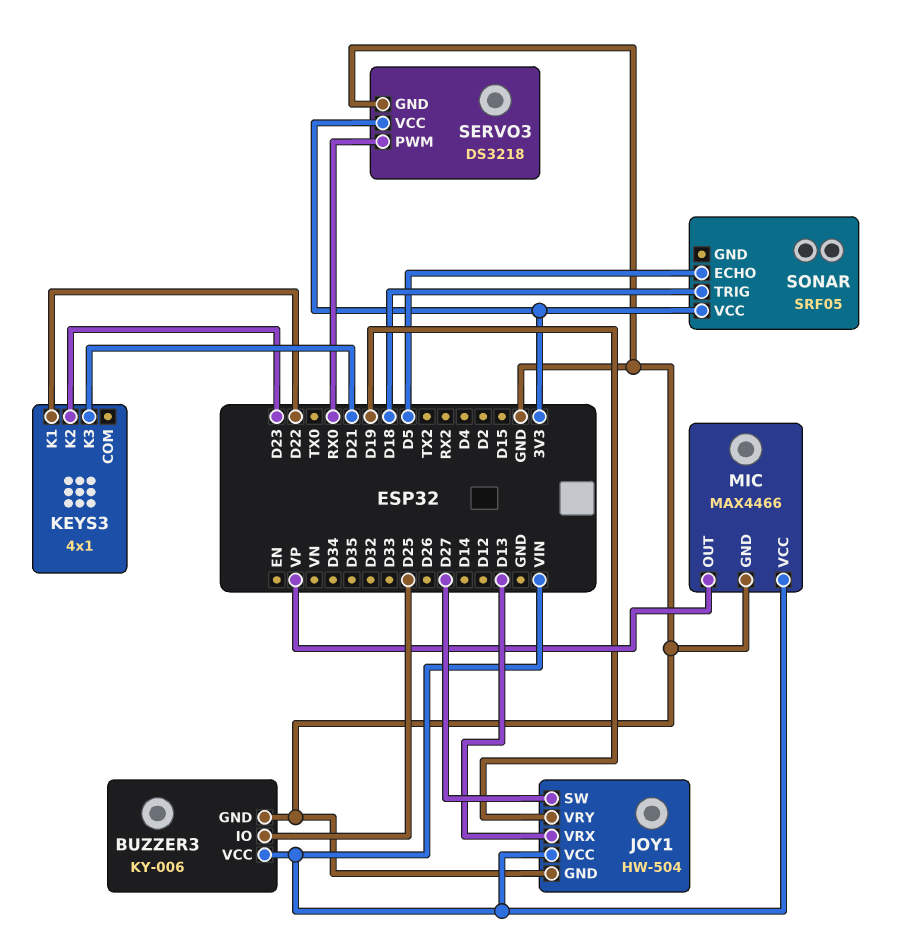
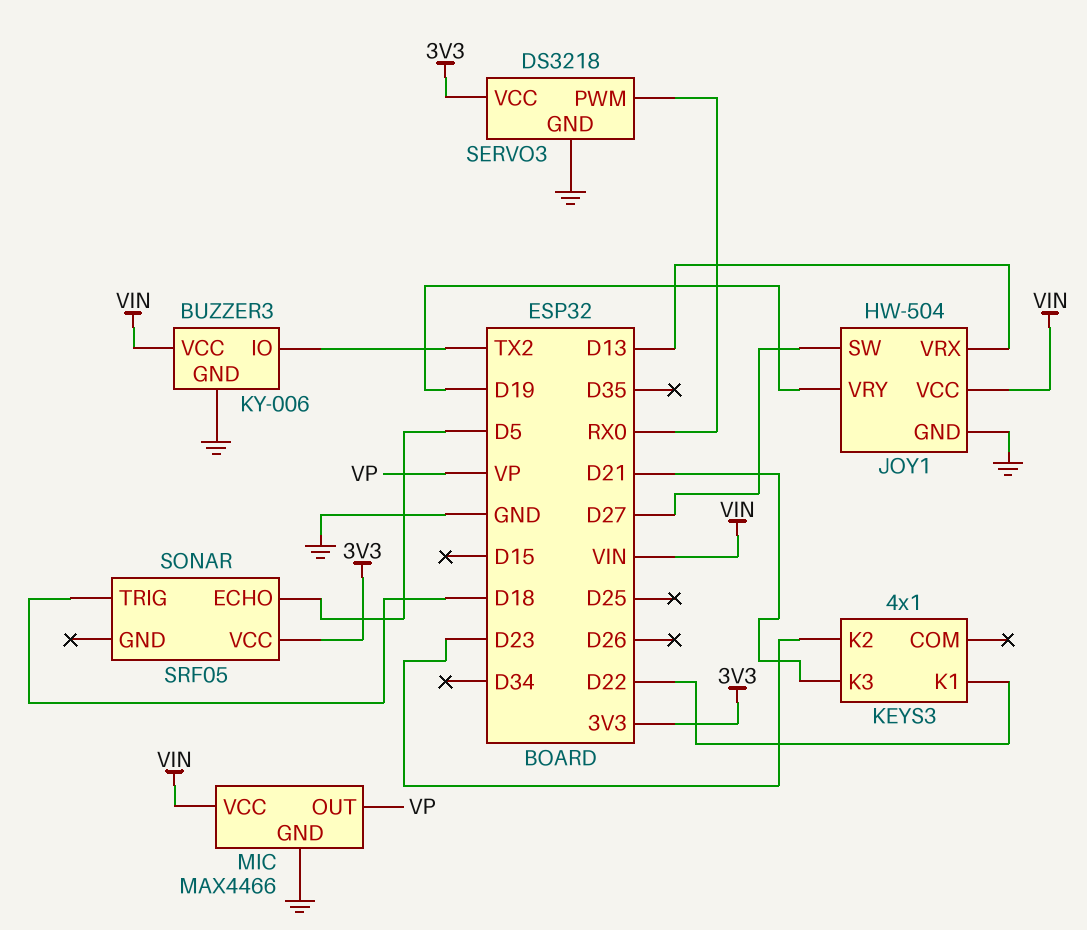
BUZZER3 pin IO: D25 -> TX2

